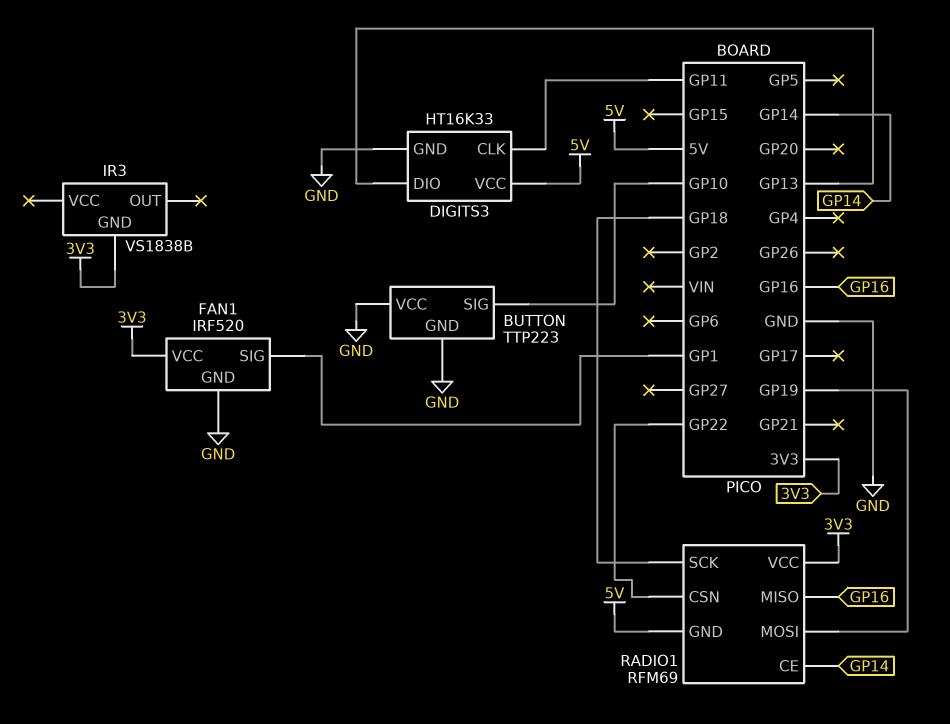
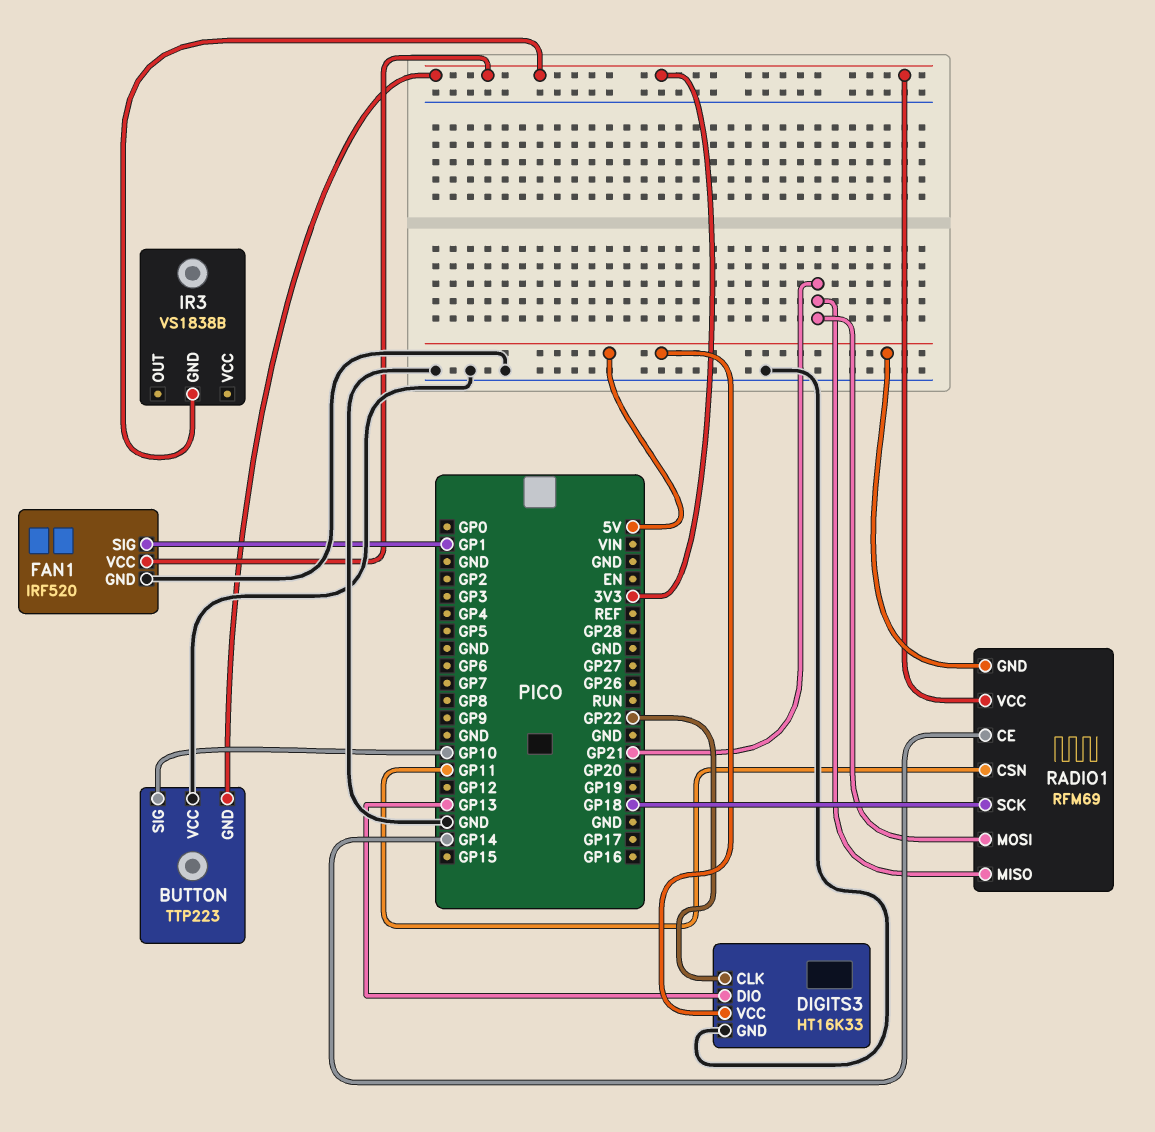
BUTTON pin GND: GND -> 3V3
DIGITS3 pin CLK: GP11 -> GP22
RADIO1 pin CSN: GP22 -> GP11
RADIO1 pin MISO: GP16 -> GP21
RADIO1 pin MOSI: GP19 -> GP21

